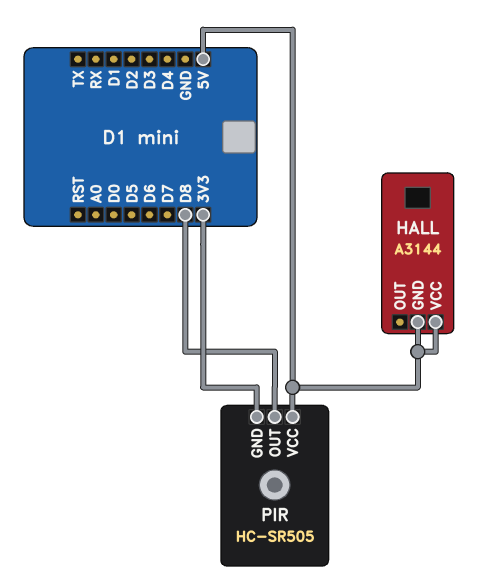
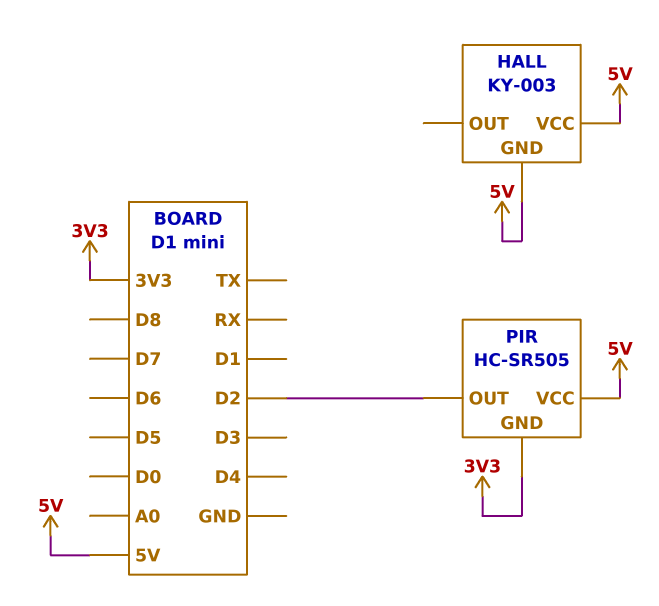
HALL: A3144 -> KY-003
PIR pin OUT: D8 -> D2

